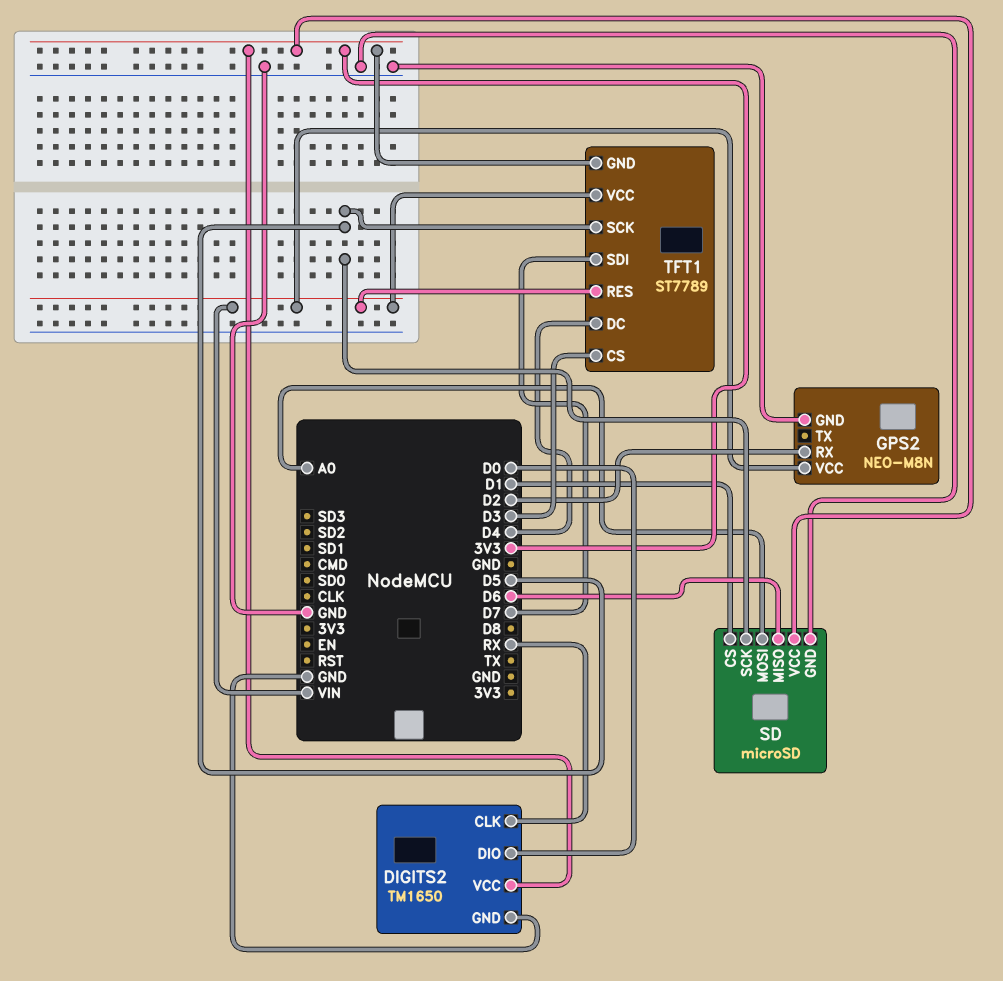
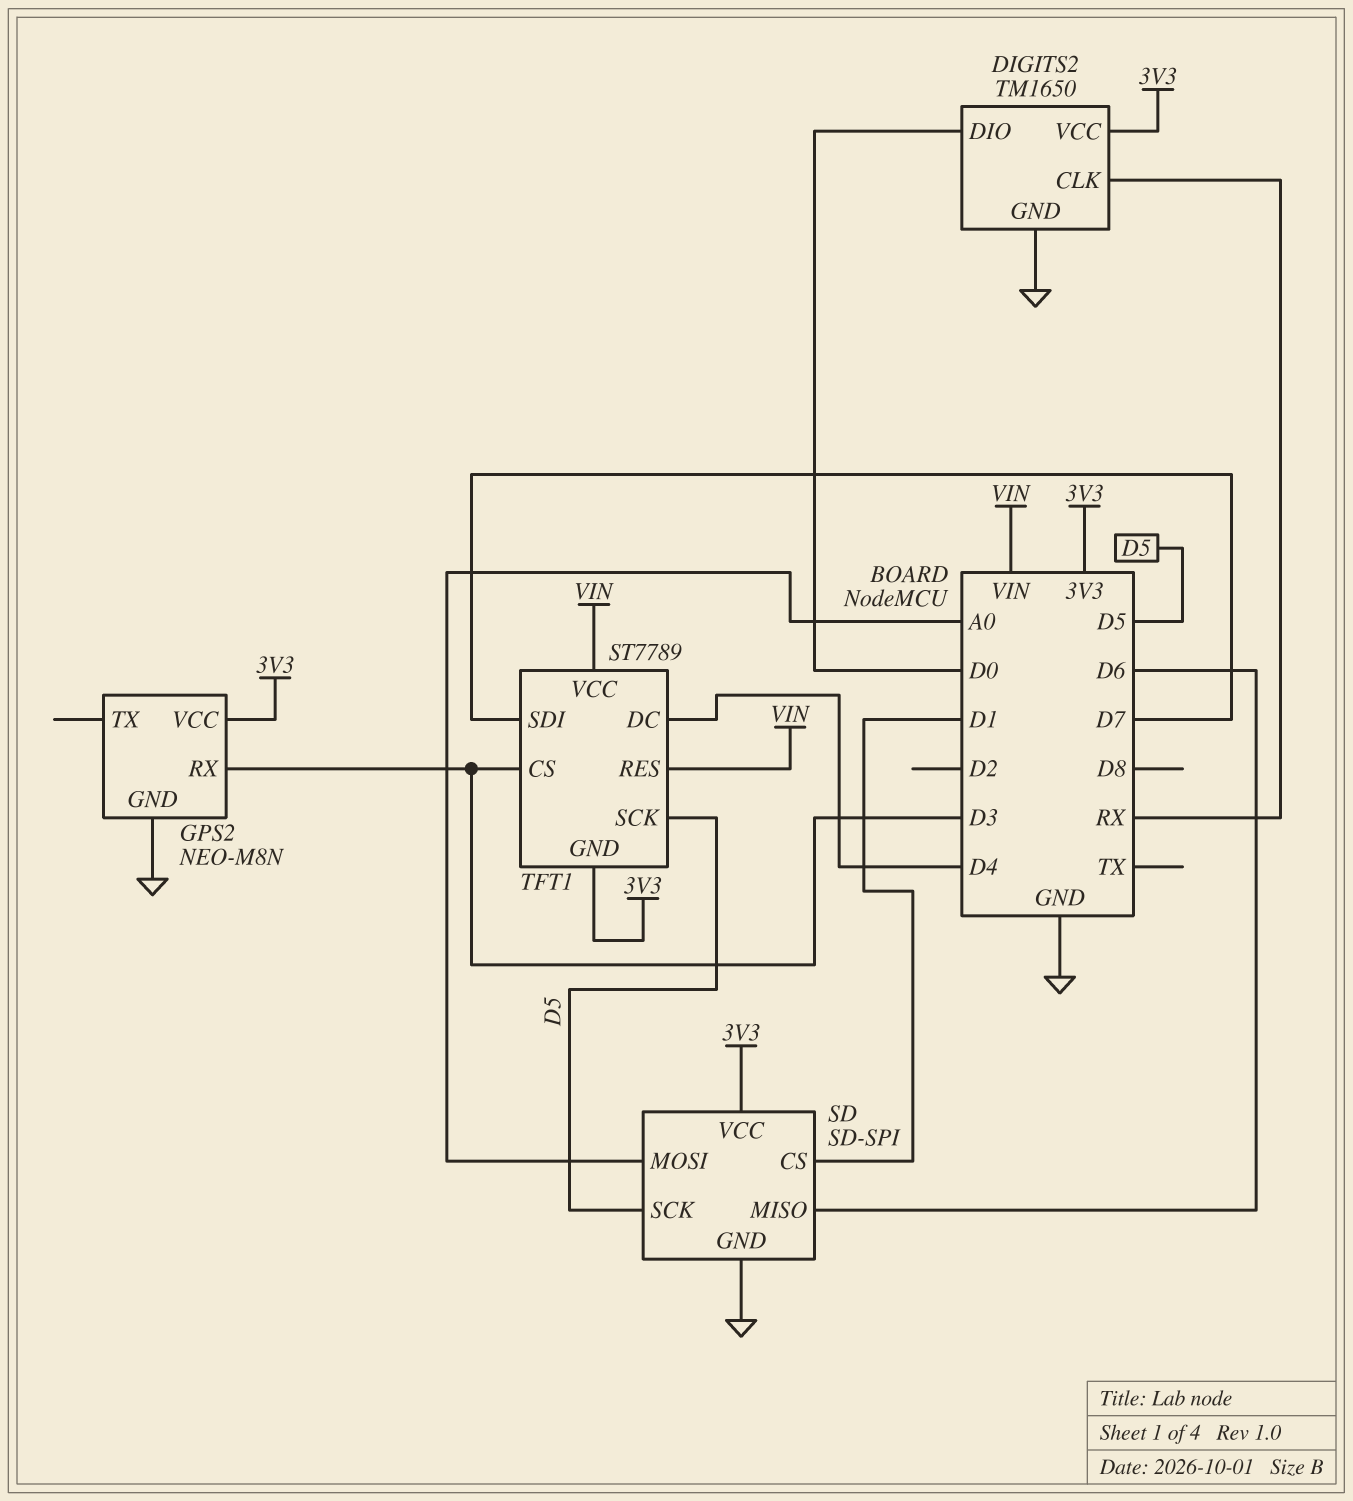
GPS2 pin RX: D2 -> D3
GPS2 pin VCC: VIN -> 3V3
SD: microSD -> SD-SPI

